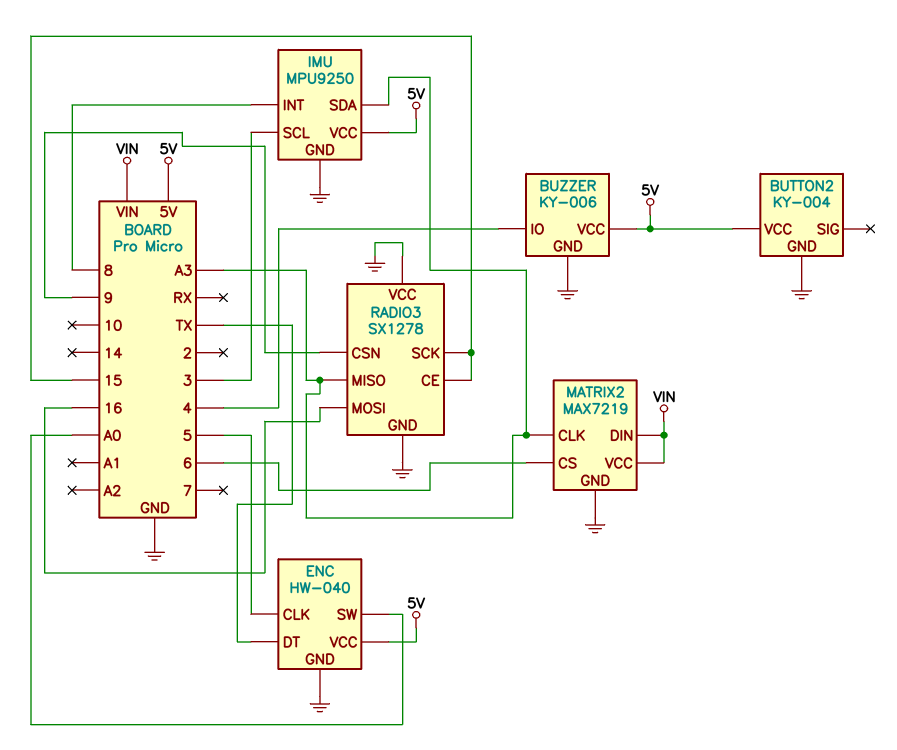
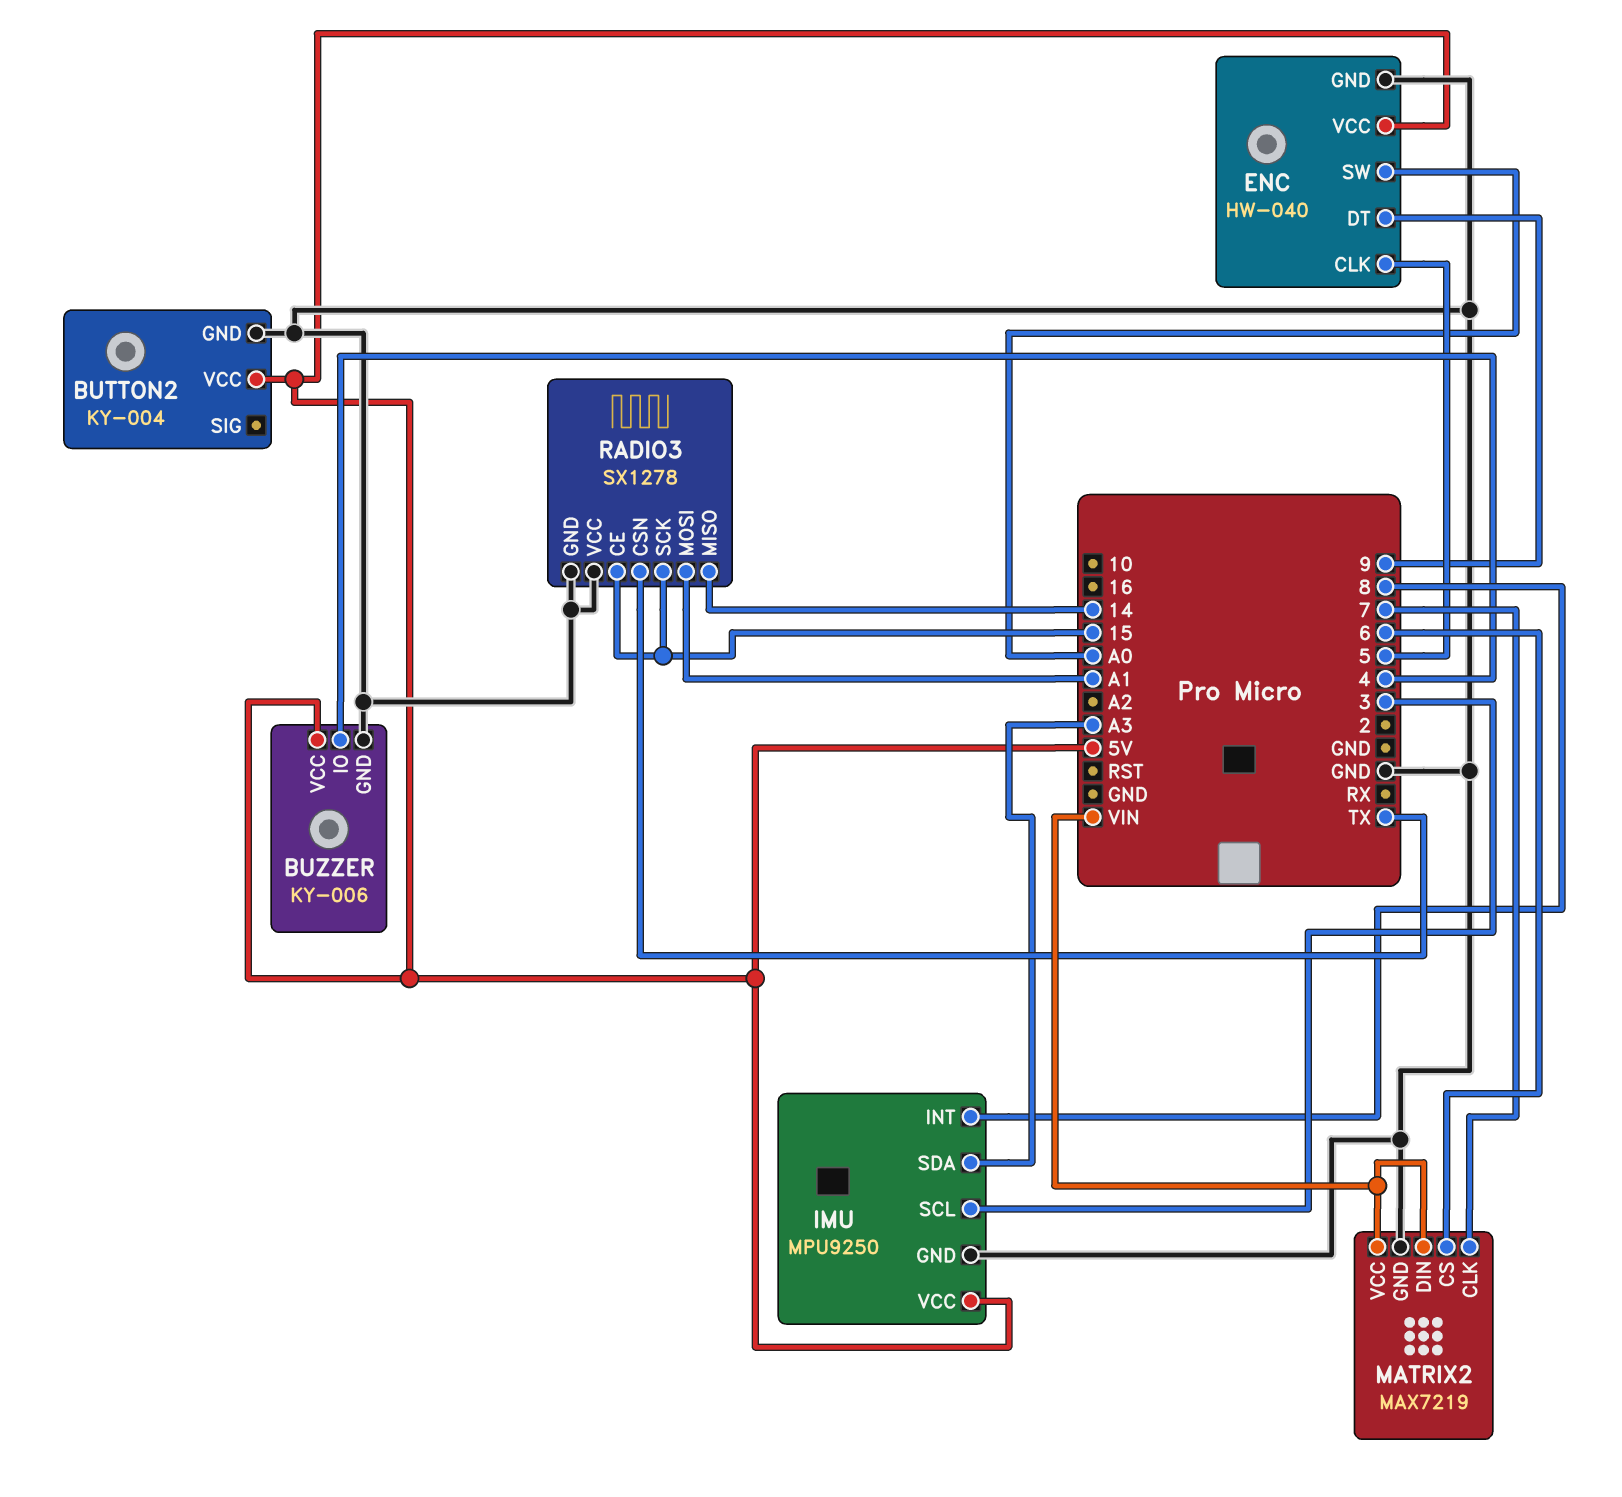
ENC pin DT: TX -> 9
MATRIX2 pin CLK: A3 -> 7
RADIO3 pin CSN: 9 -> TX
RADIO3 pin MISO: A3 -> 14
RADIO3 pin MOSI: 16 -> A1

